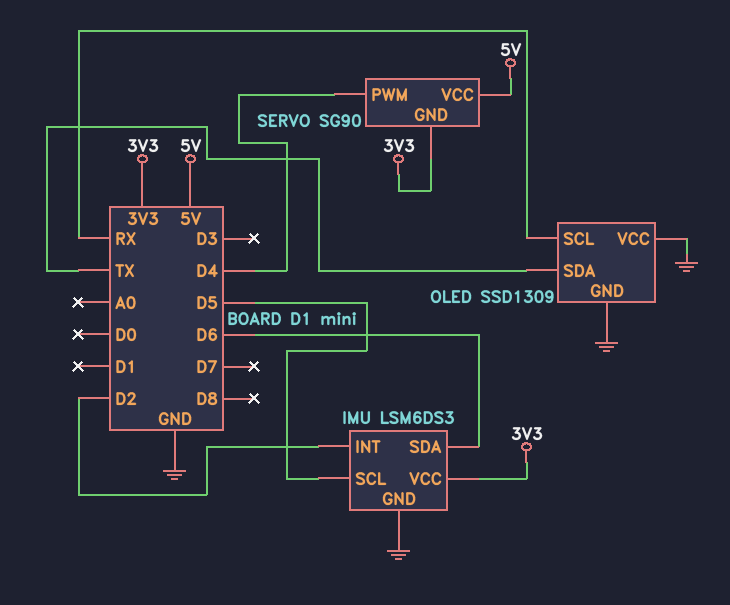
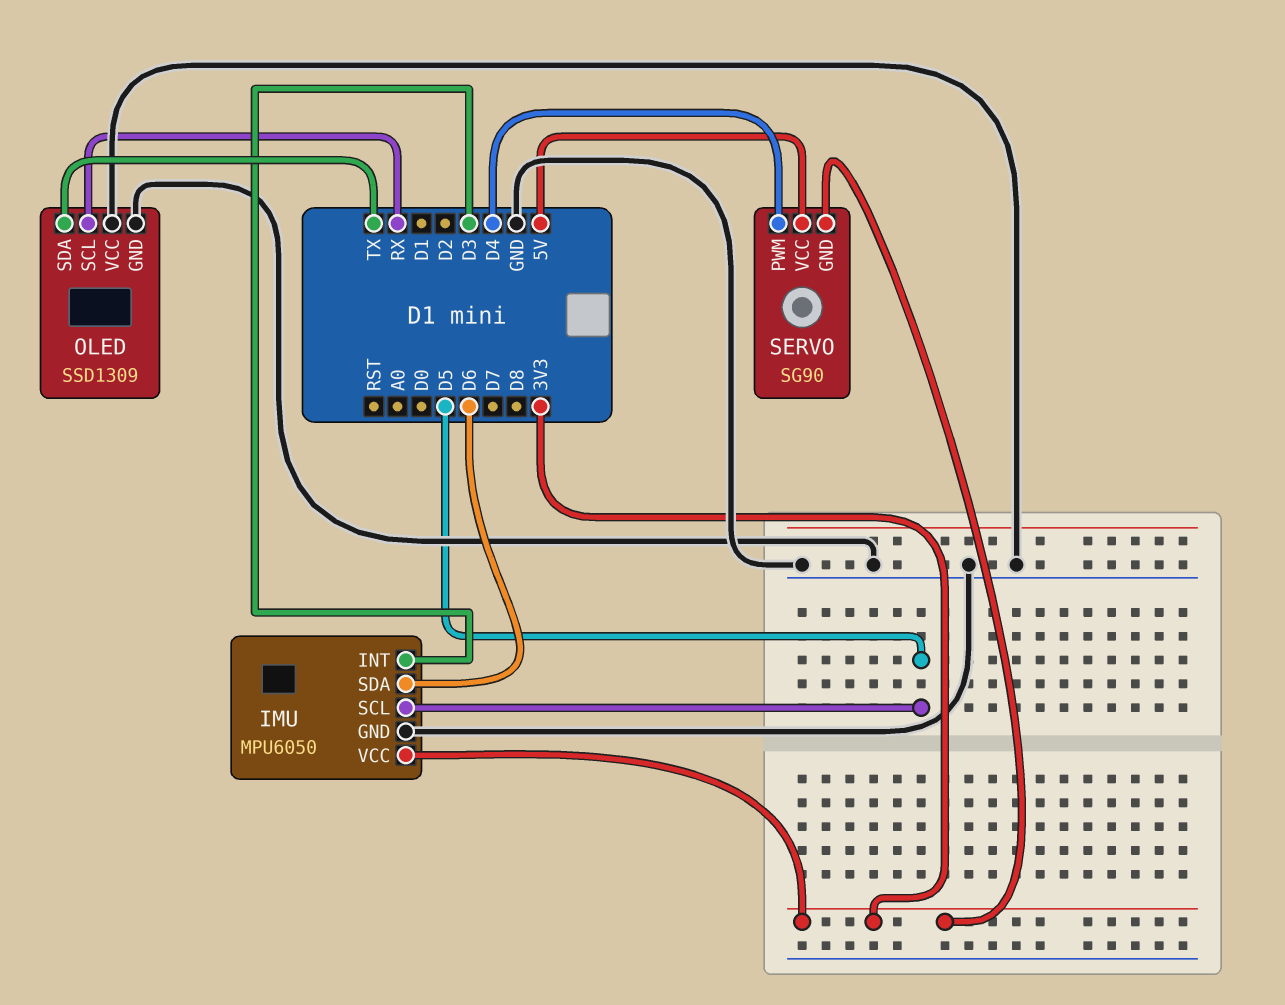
IMU: LSM6DS3 -> MPU6050
IMU pin INT: D2 -> D3

